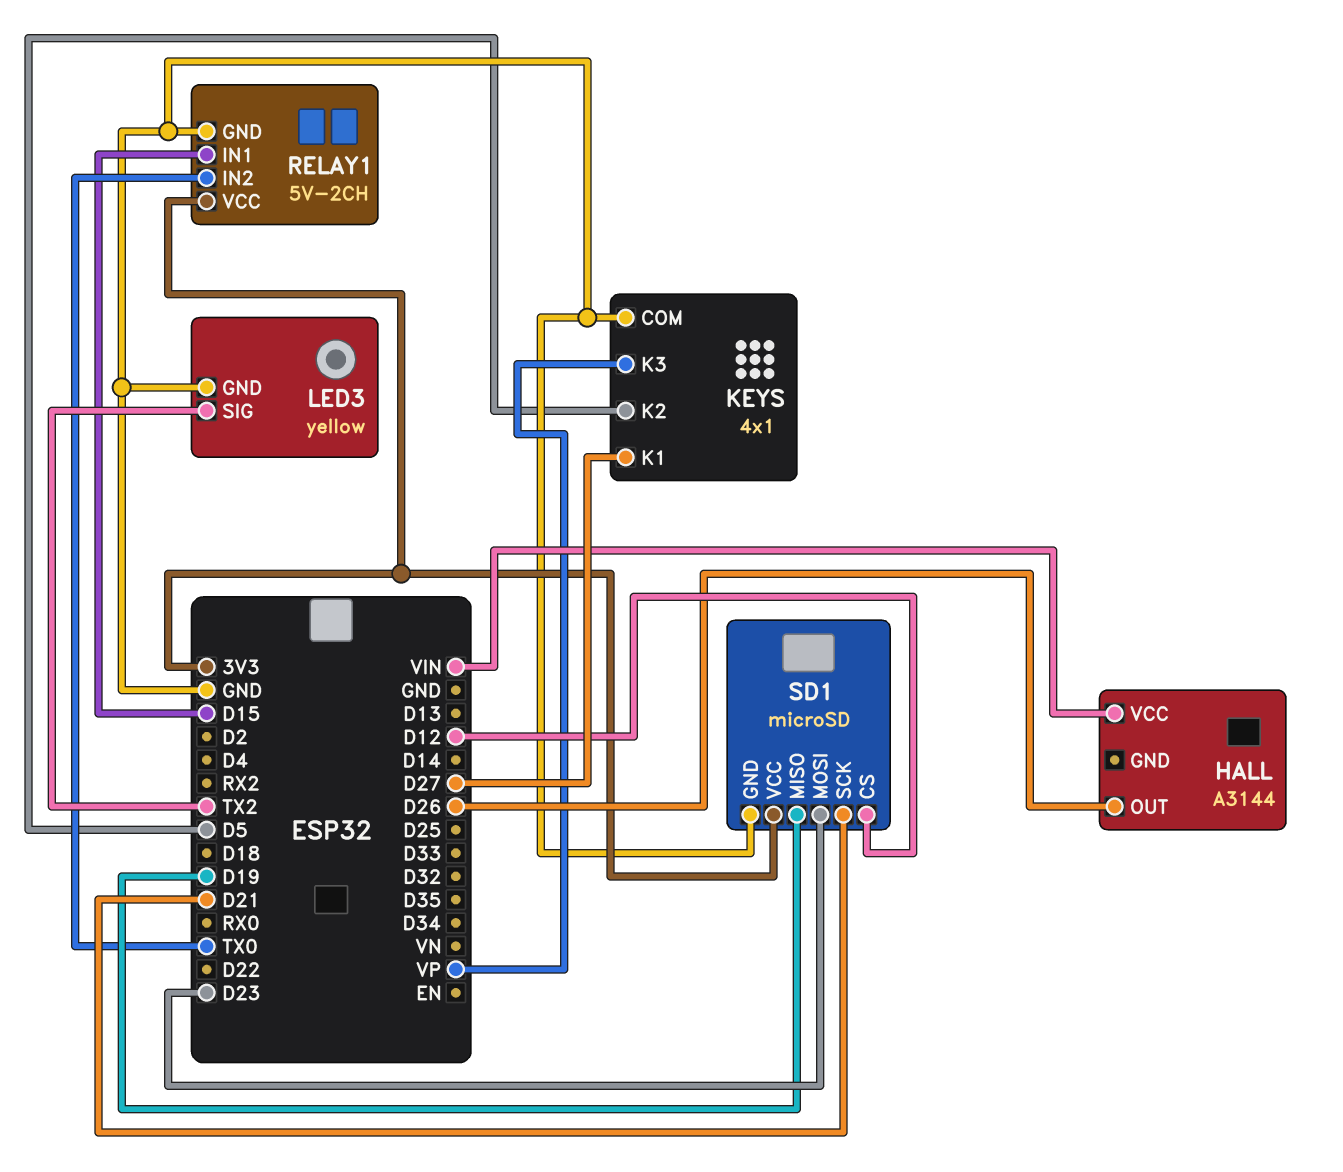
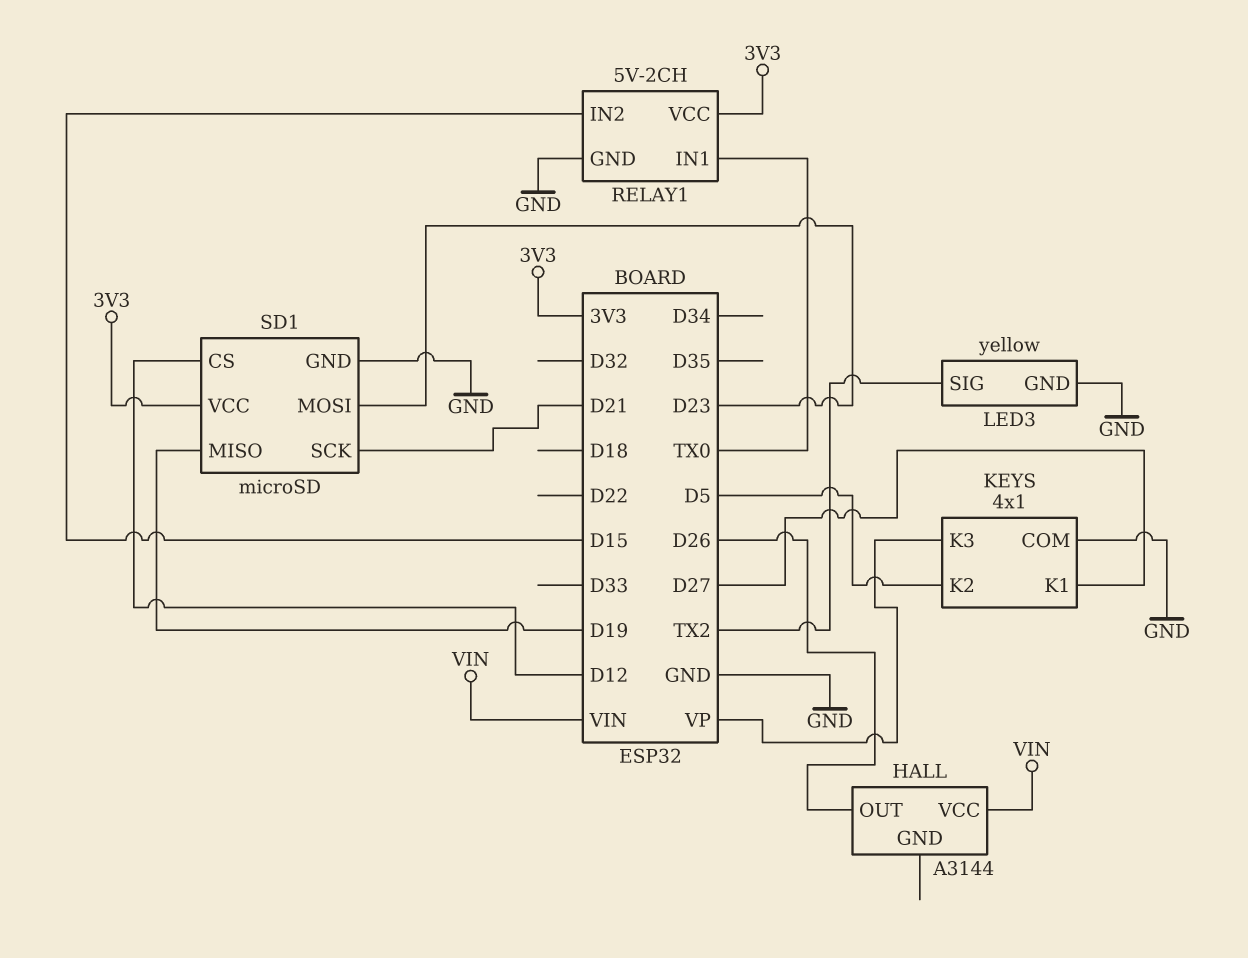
RELAY1 pin IN1: D15 -> TX0
RELAY1 pin IN2: TX0 -> D15

